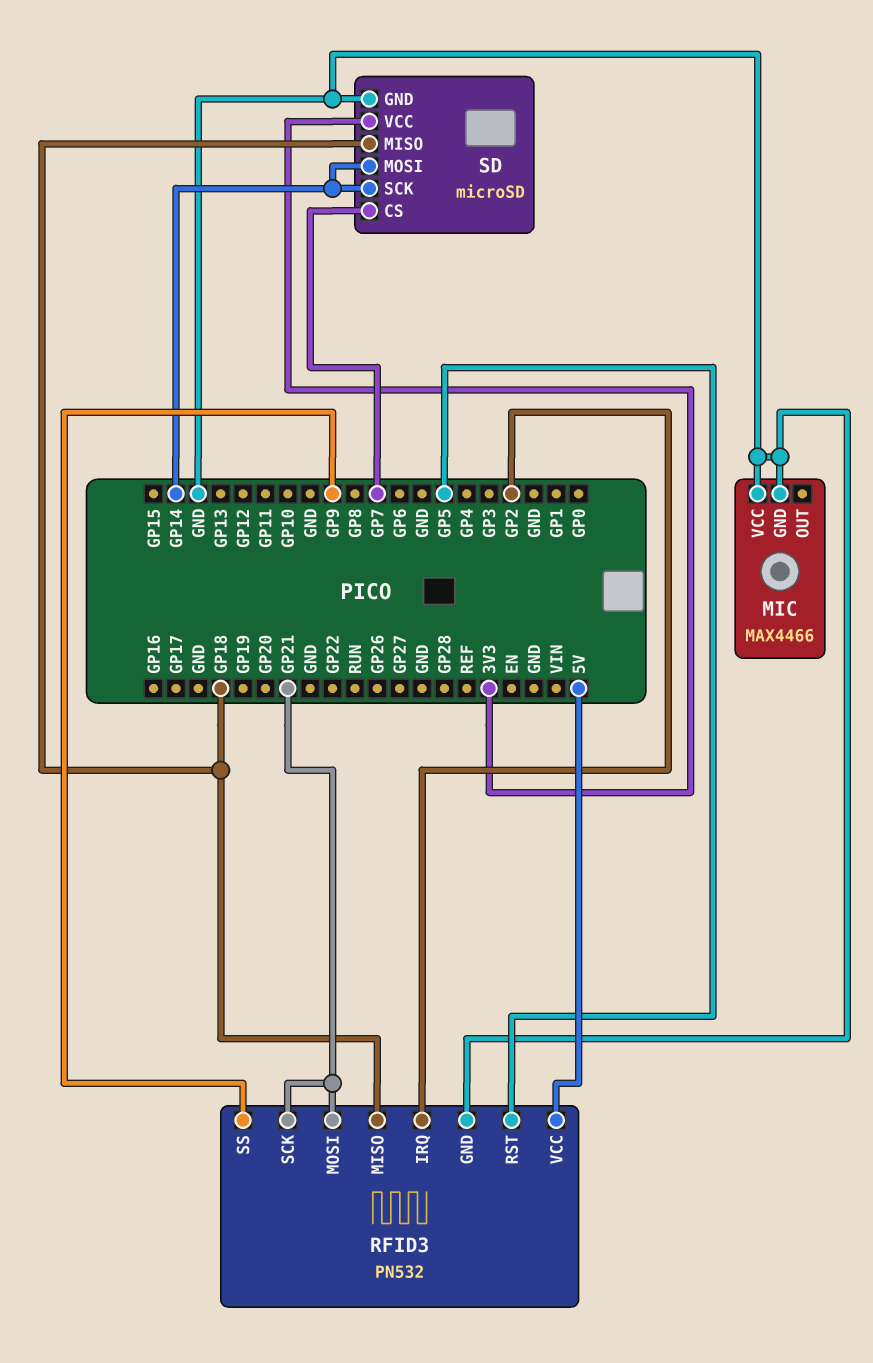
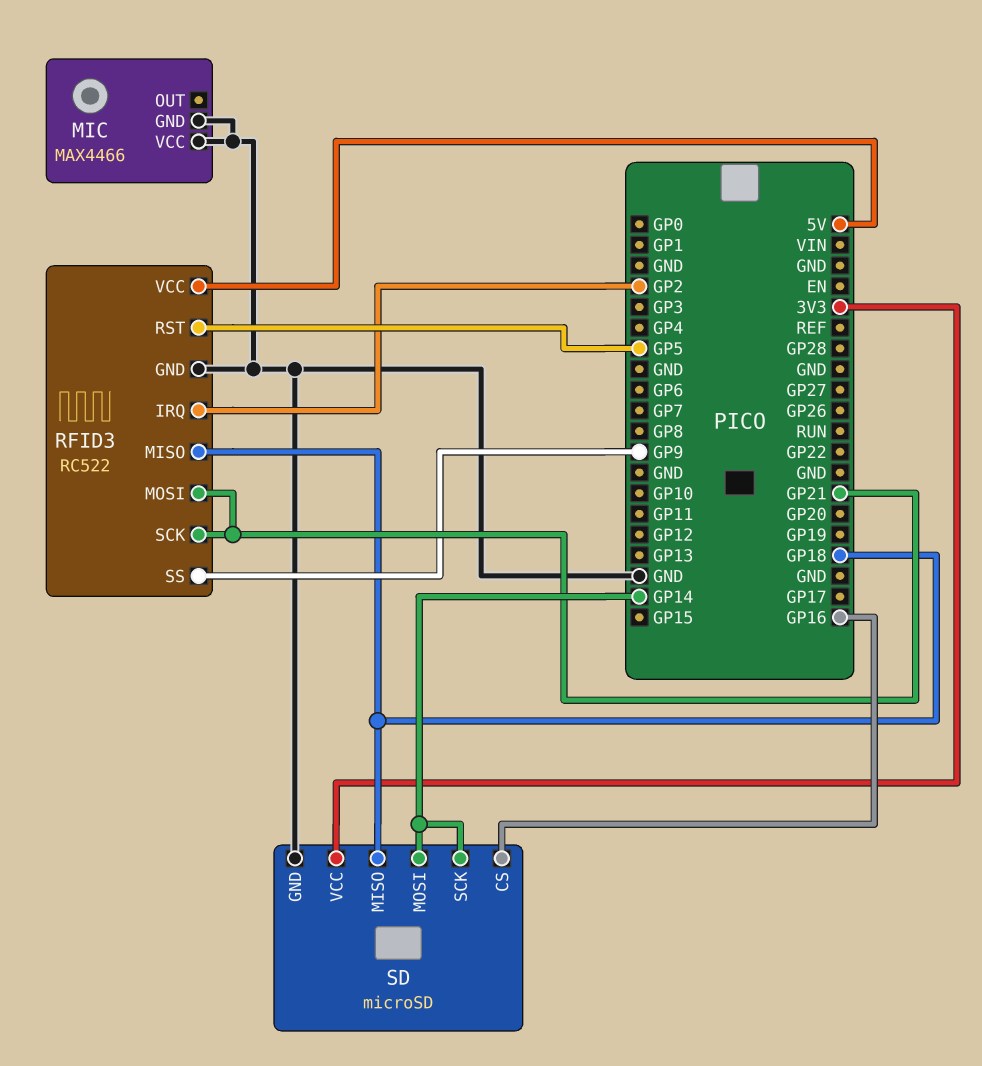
RFID3: PN532 -> RC522
SD pin CS: GP7 -> GP16

